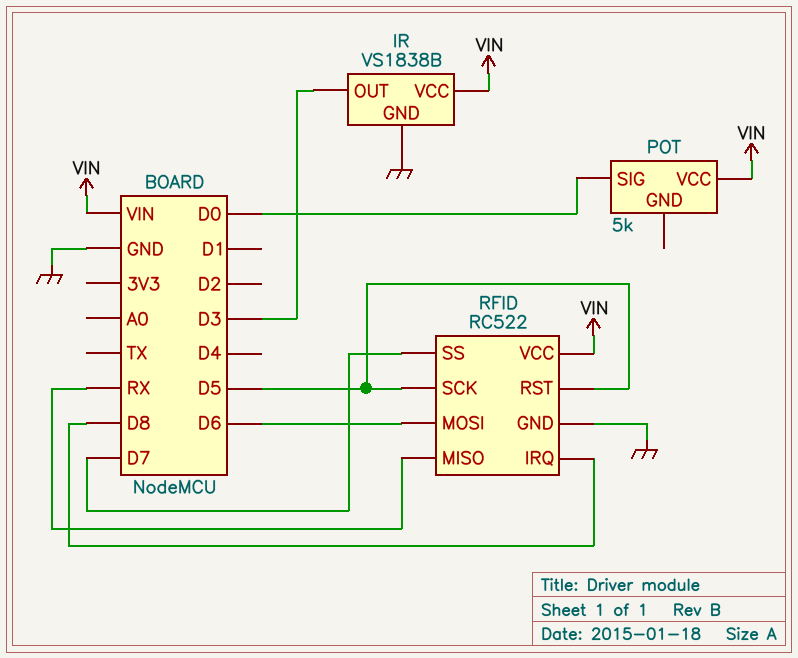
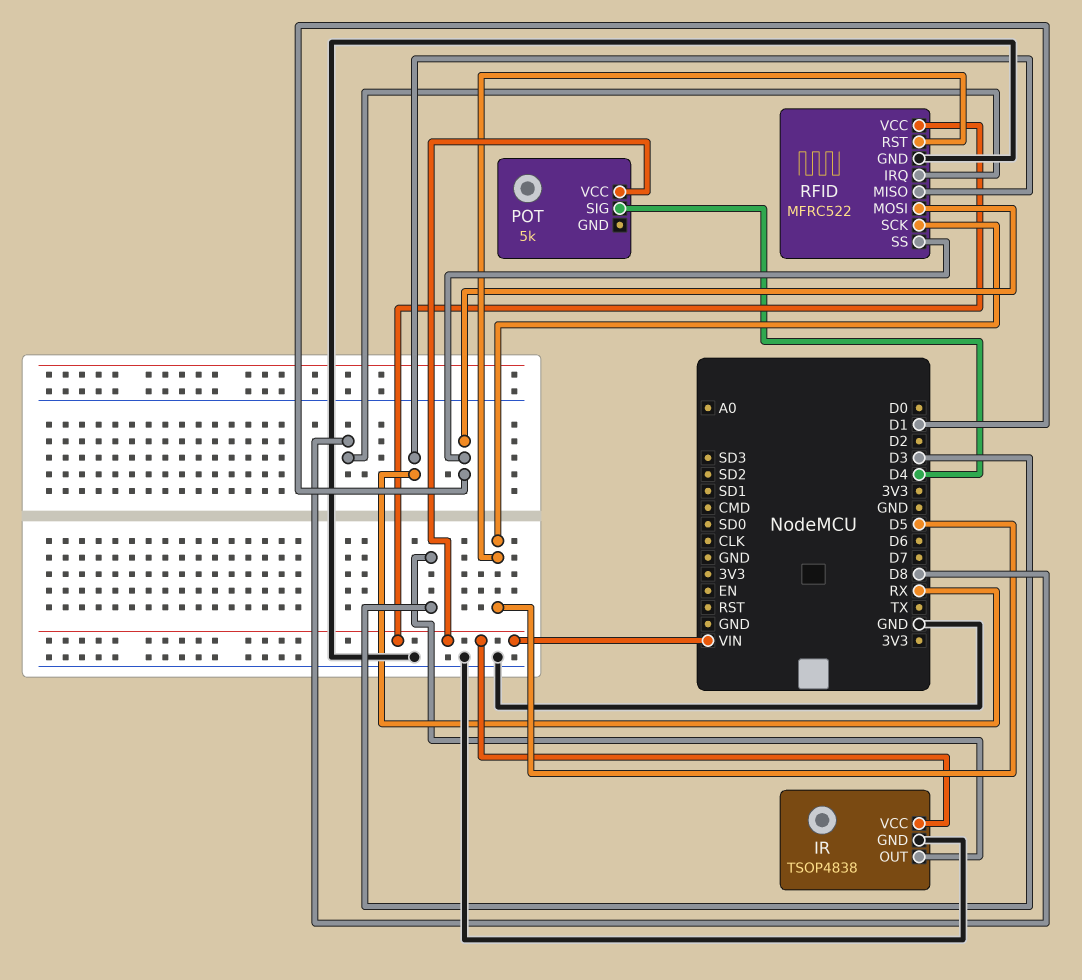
IR: VS1838B -> TSOP4838
POT pin SIG: D0 -> D4
RFID: RC522 -> MFRC522
RFID pin MOSI: D6 -> D1
RFID pin SS: D7 -> D1

